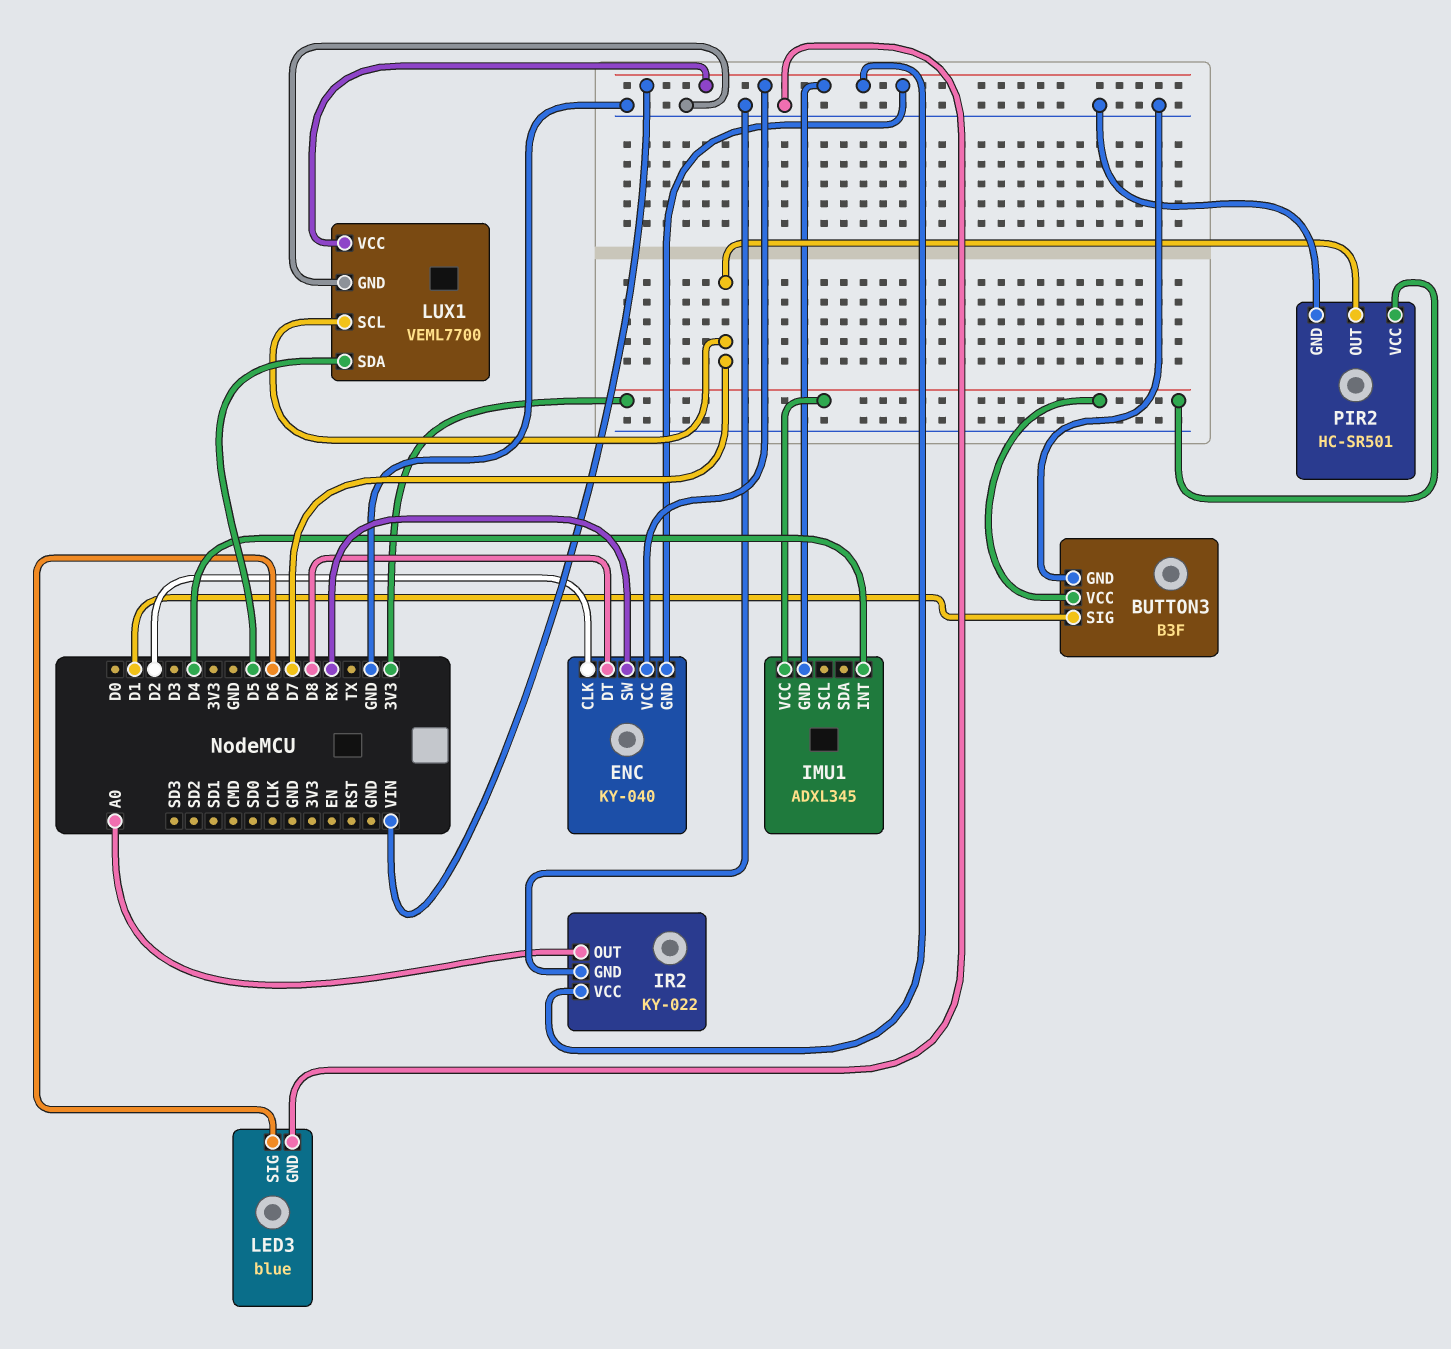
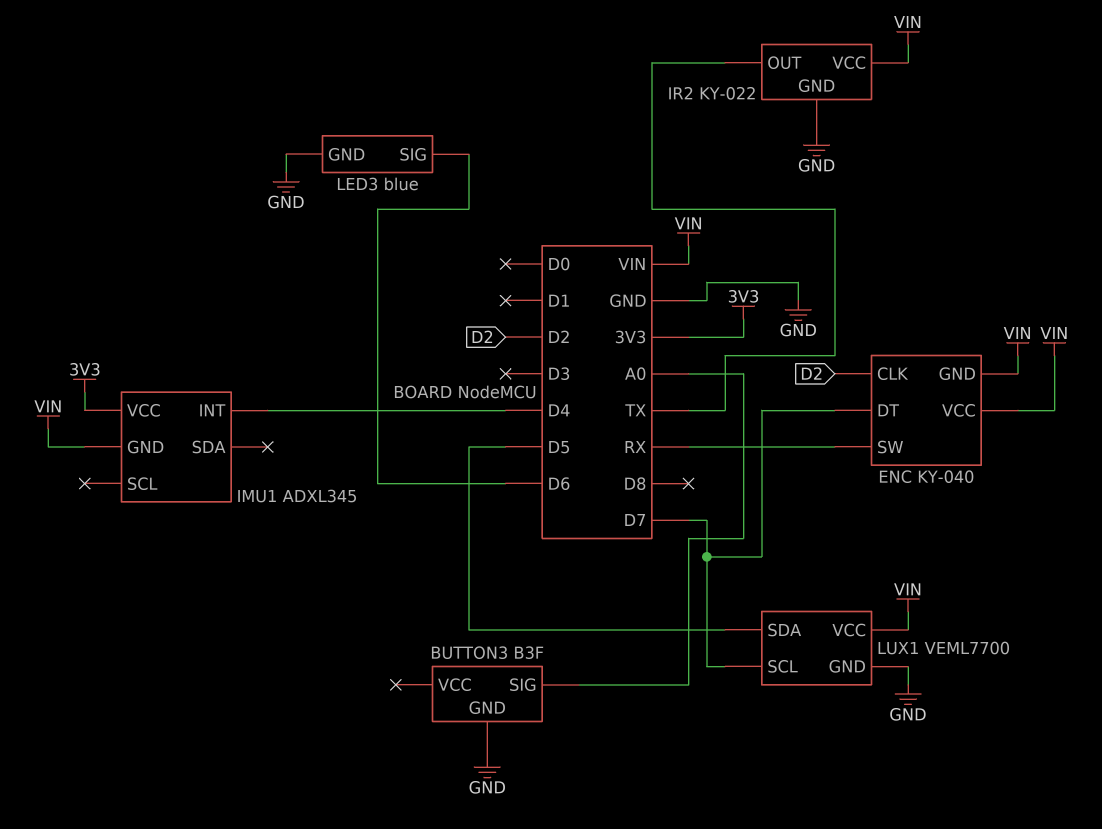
BUTTON3 pin SIG: D1 -> A0
BUTTON3 pin VCC: 3V3 -> none
ENC pin DT: D8 -> D7
IR2 pin OUT: A0 -> TX
PIR2: HC-SR501 -> none
PIR2 pin GND: GND -> none
PIR2 pin OUT: D7 -> none
PIR2 pin VCC: 3V3 -> none

